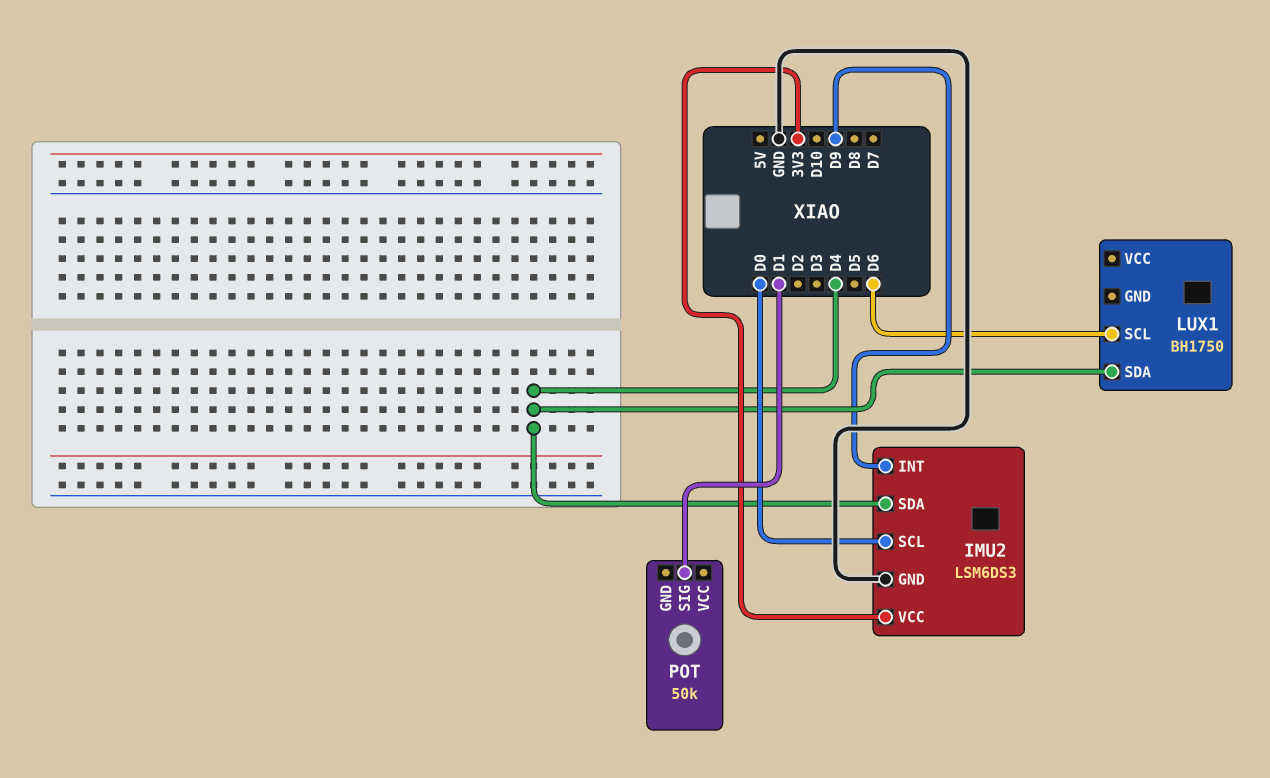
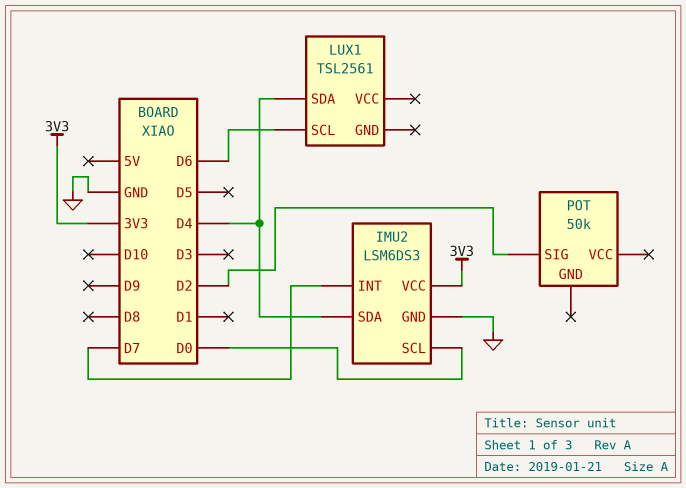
IMU2 pin INT: D9 -> D7
LUX1: BH1750 -> TSL2561
POT pin SIG: D1 -> D2

